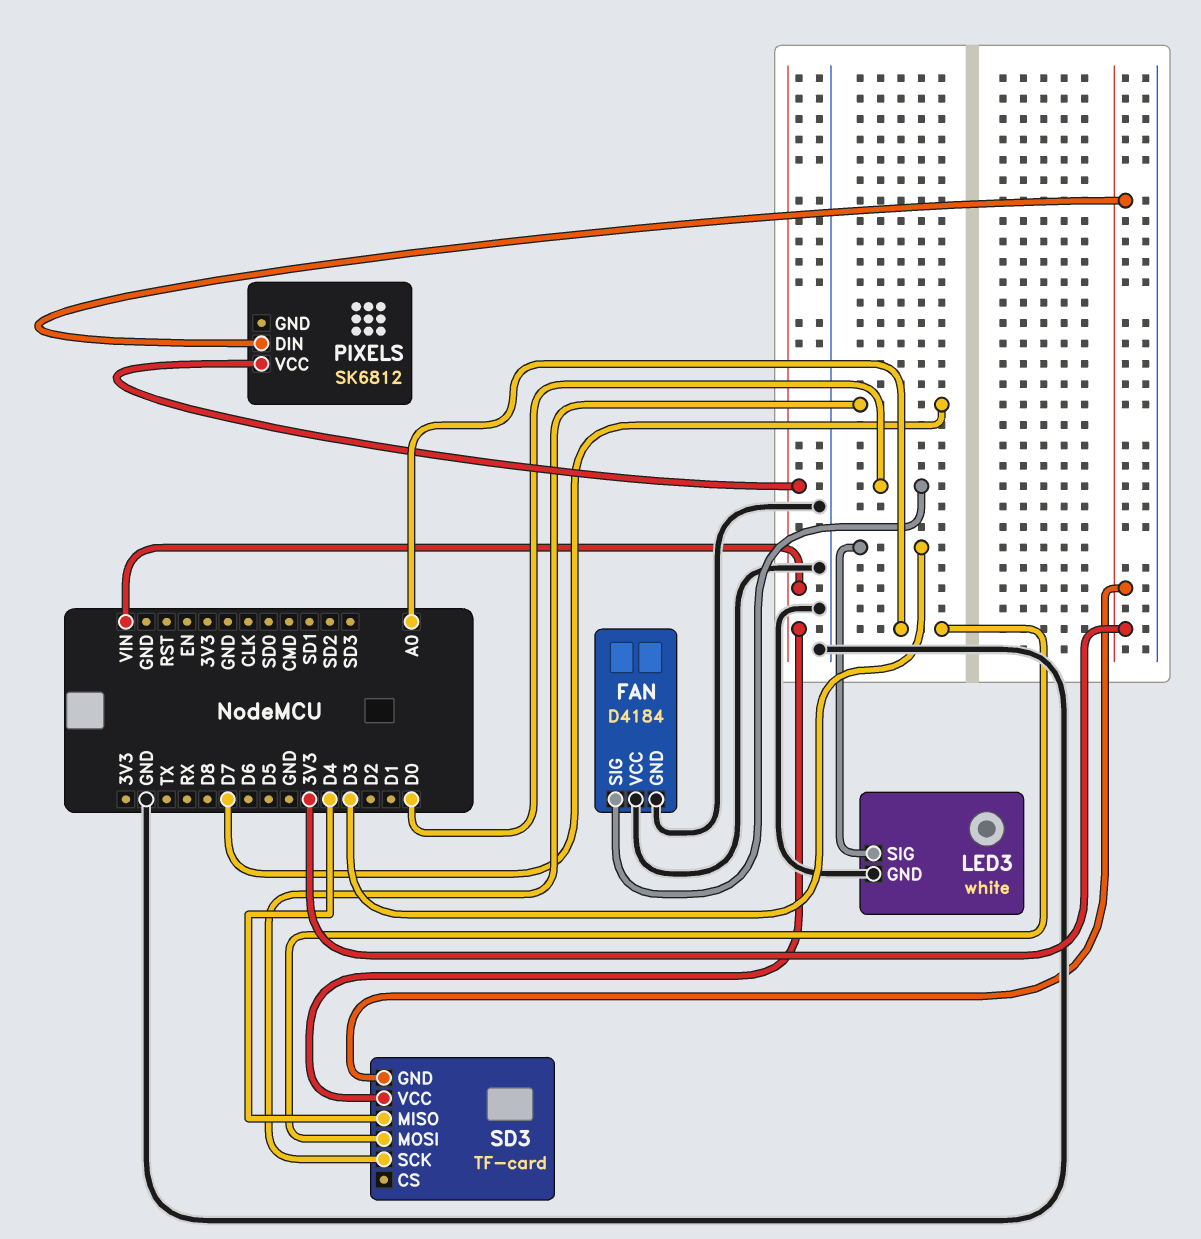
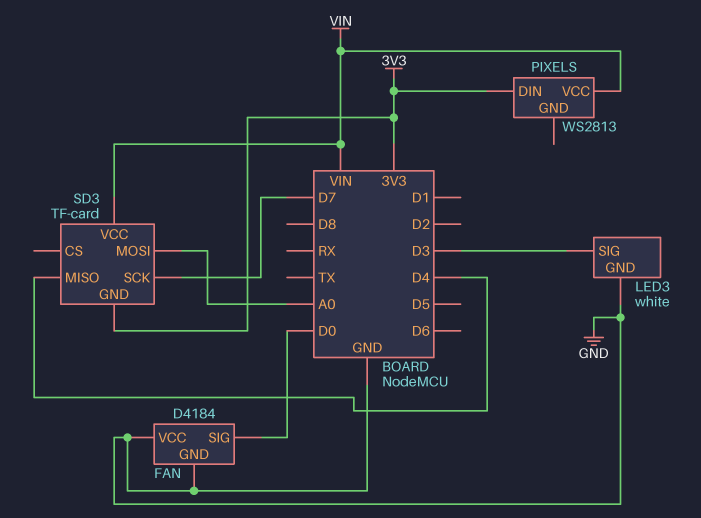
PIXELS: SK6812 -> WS2813

